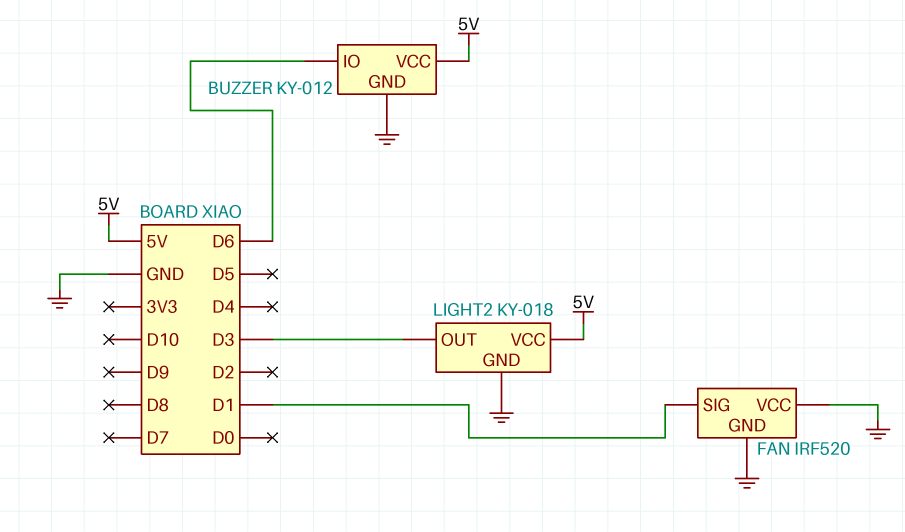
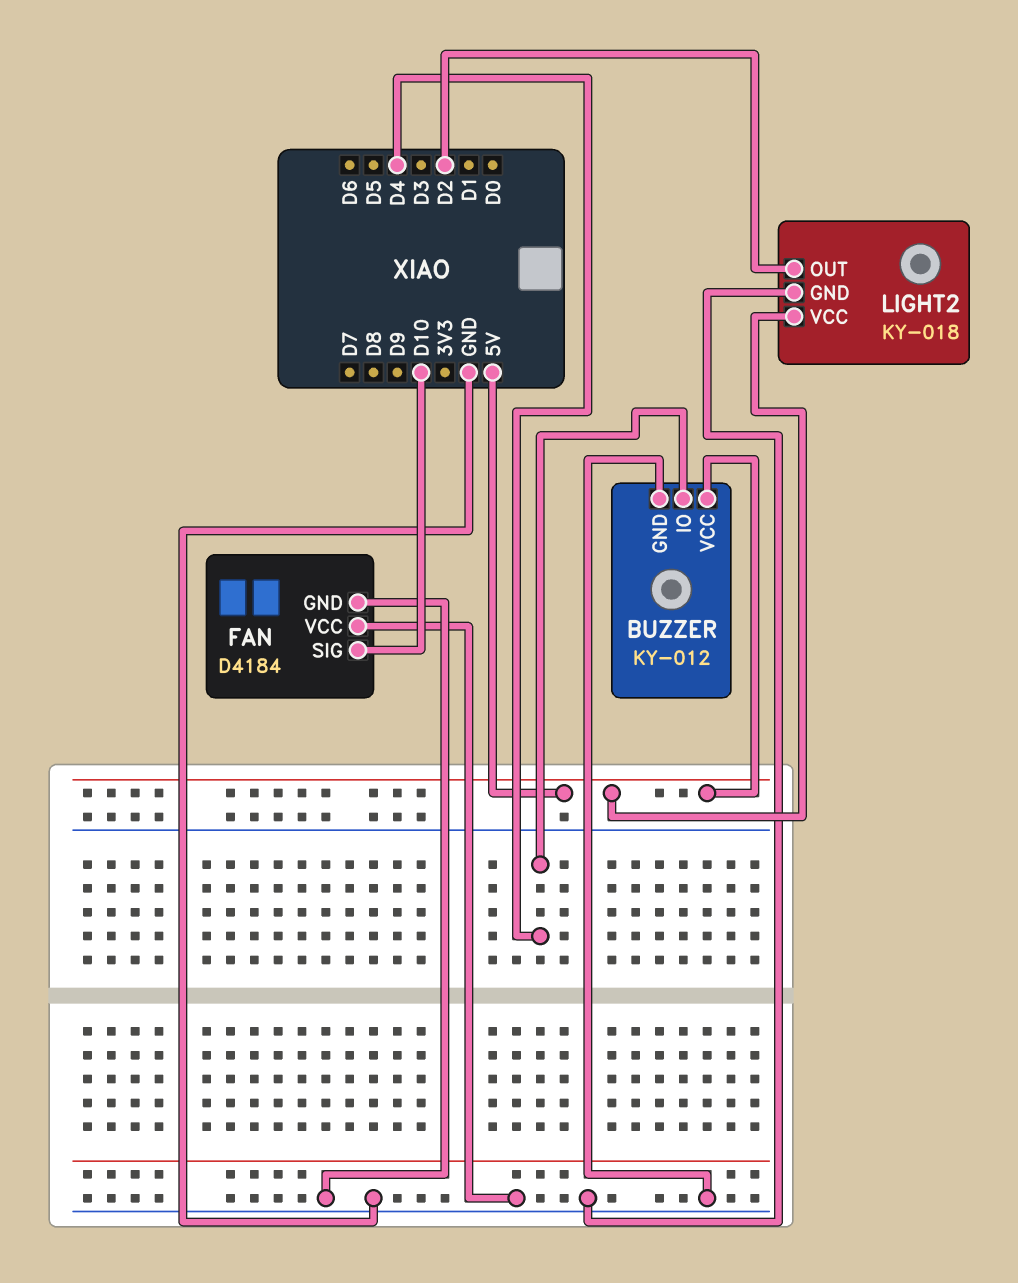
BUZZER pin IO: D6 -> D4
FAN: IRF520 -> D4184
FAN pin SIG: D1 -> D10
LIGHT2 pin OUT: D3 -> D2

